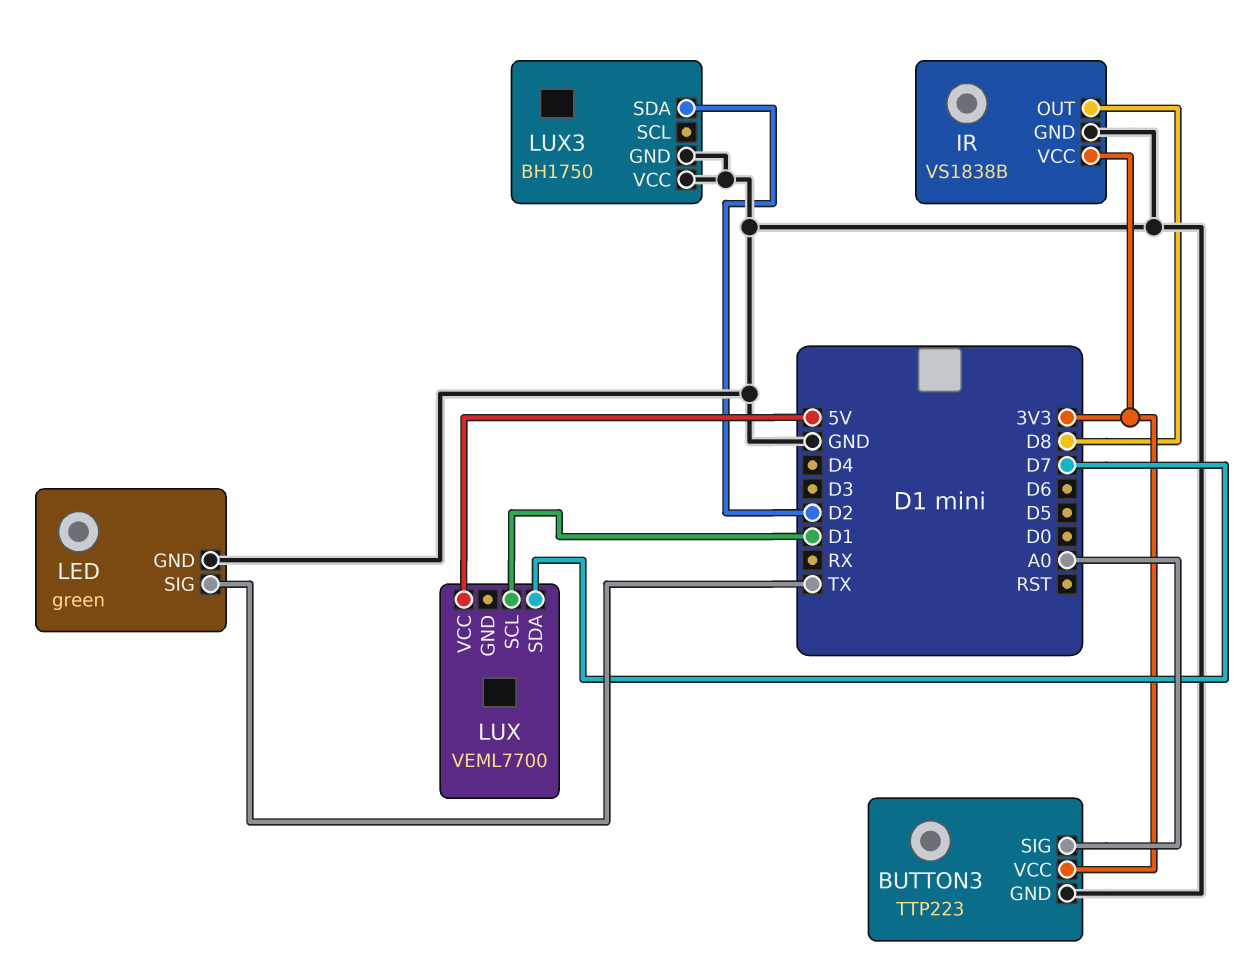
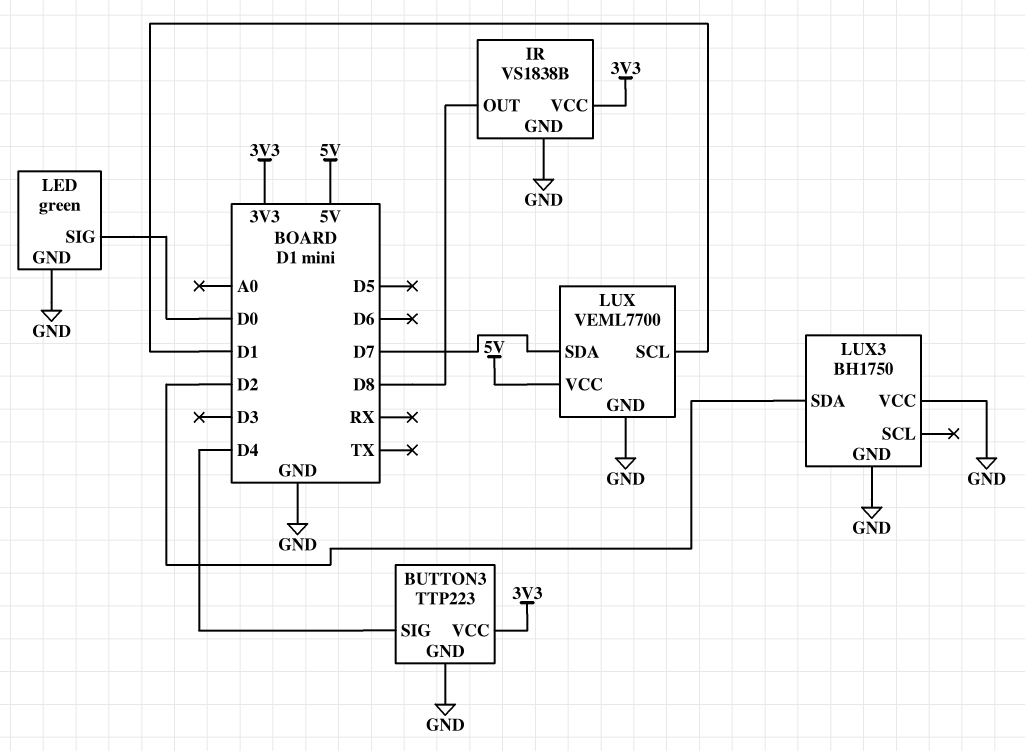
BUTTON3 pin SIG: A0 -> D4
LED pin SIG: TX -> D0
LUX pin GND: none -> GND

